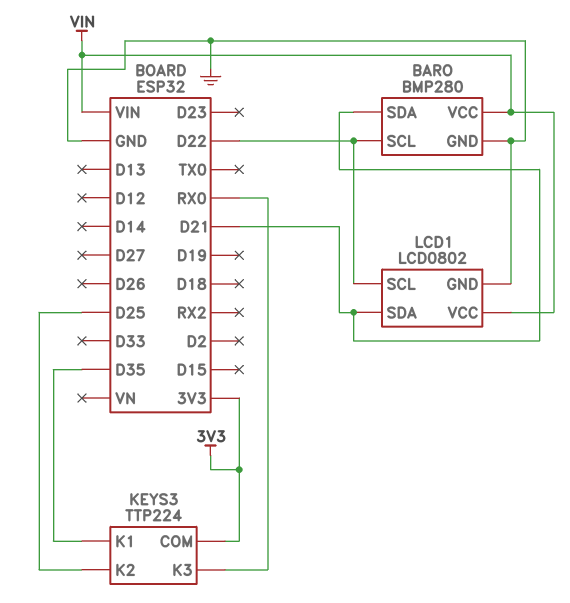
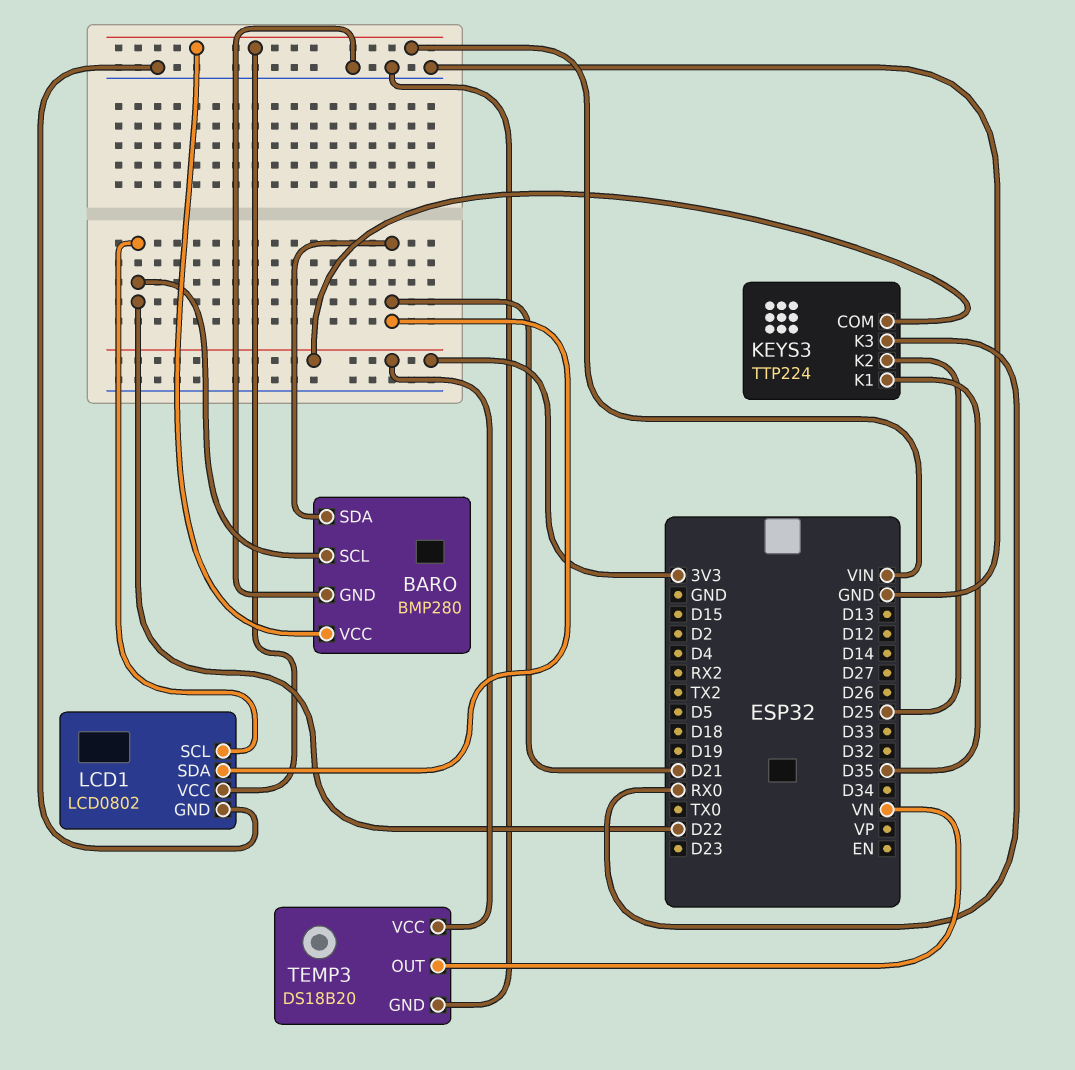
TEMP3: none -> DS18B20
TEMP3 pin GND: none -> GND
TEMP3 pin OUT: none -> VN
TEMP3 pin VCC: none -> 3V3

